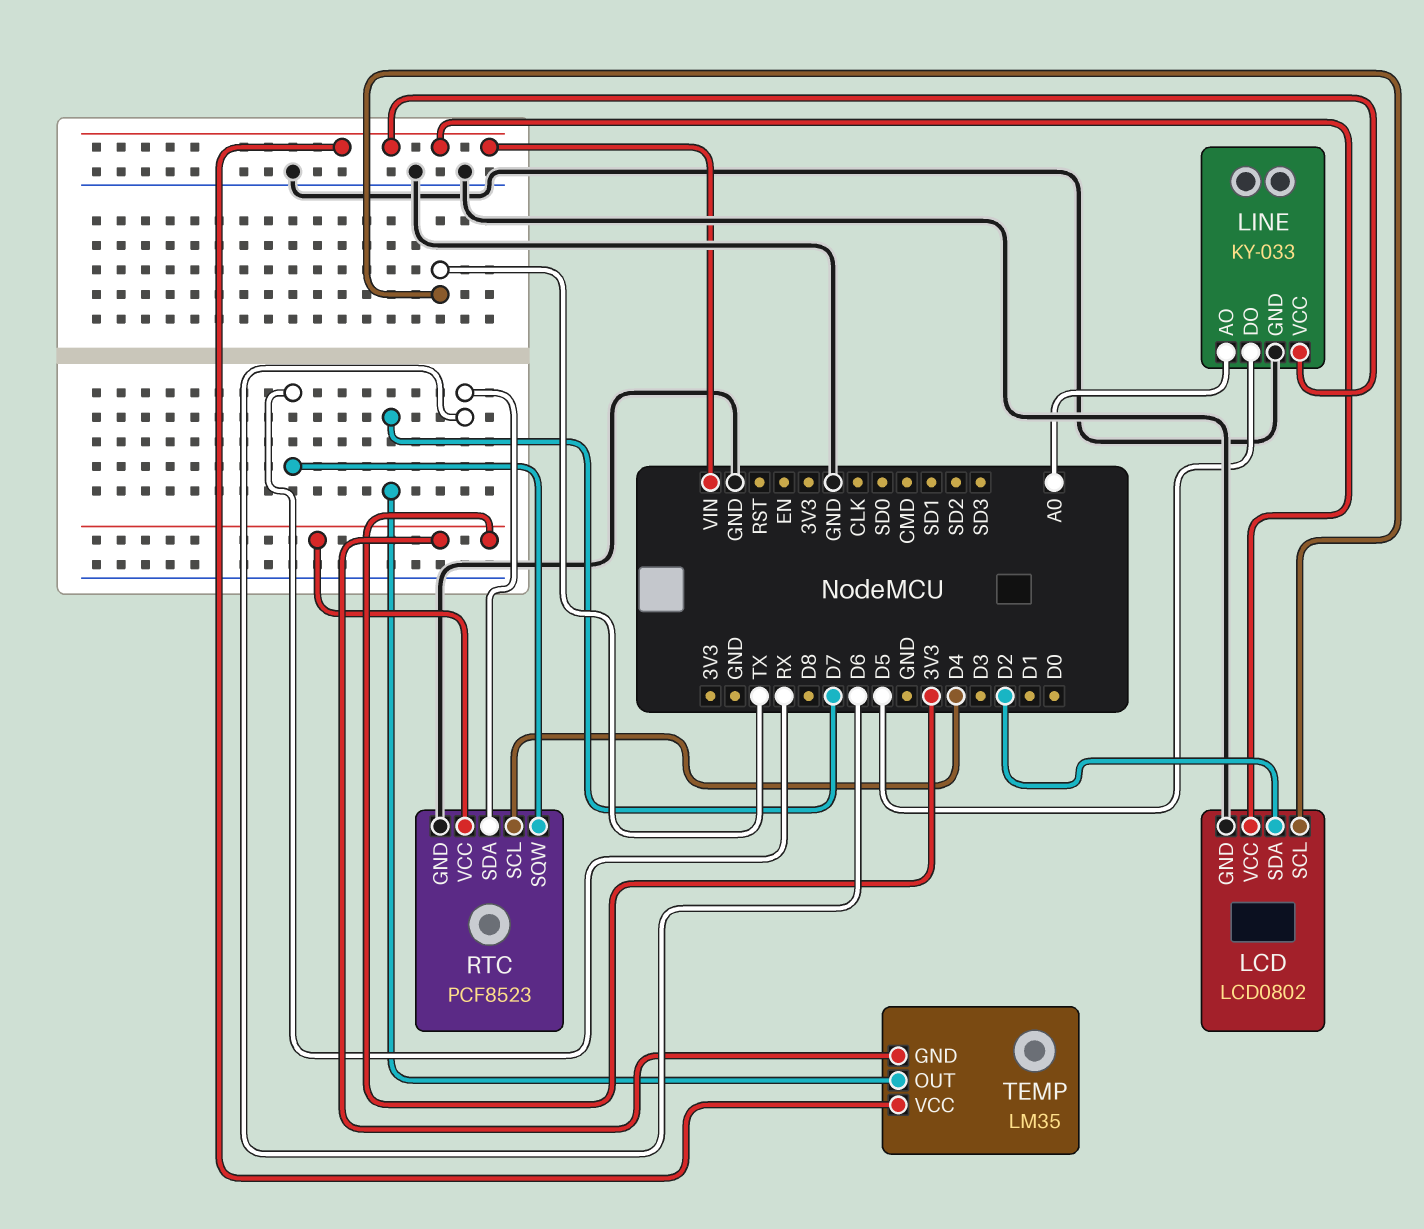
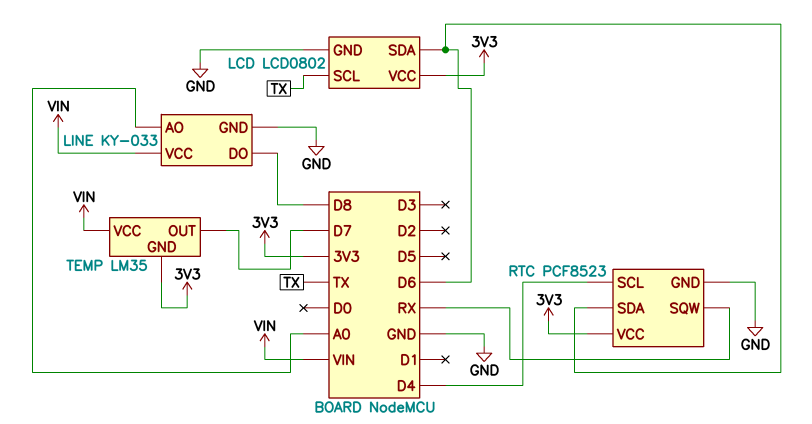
LCD pin SDA: D2 -> D6
LCD pin VCC: VIN -> 3V3
LINE pin DO: D5 -> D8

